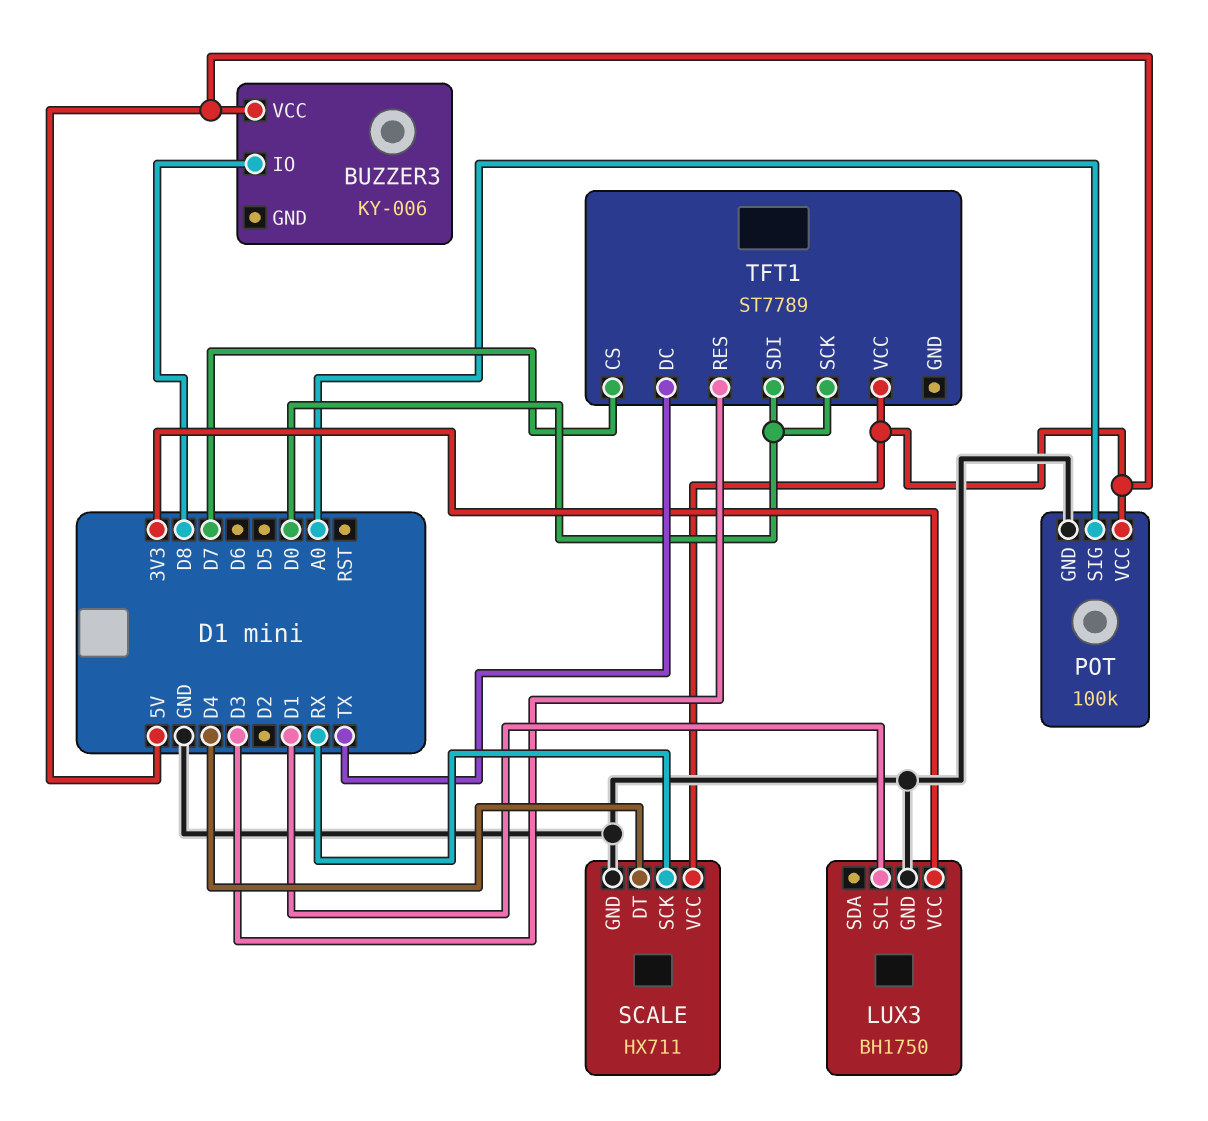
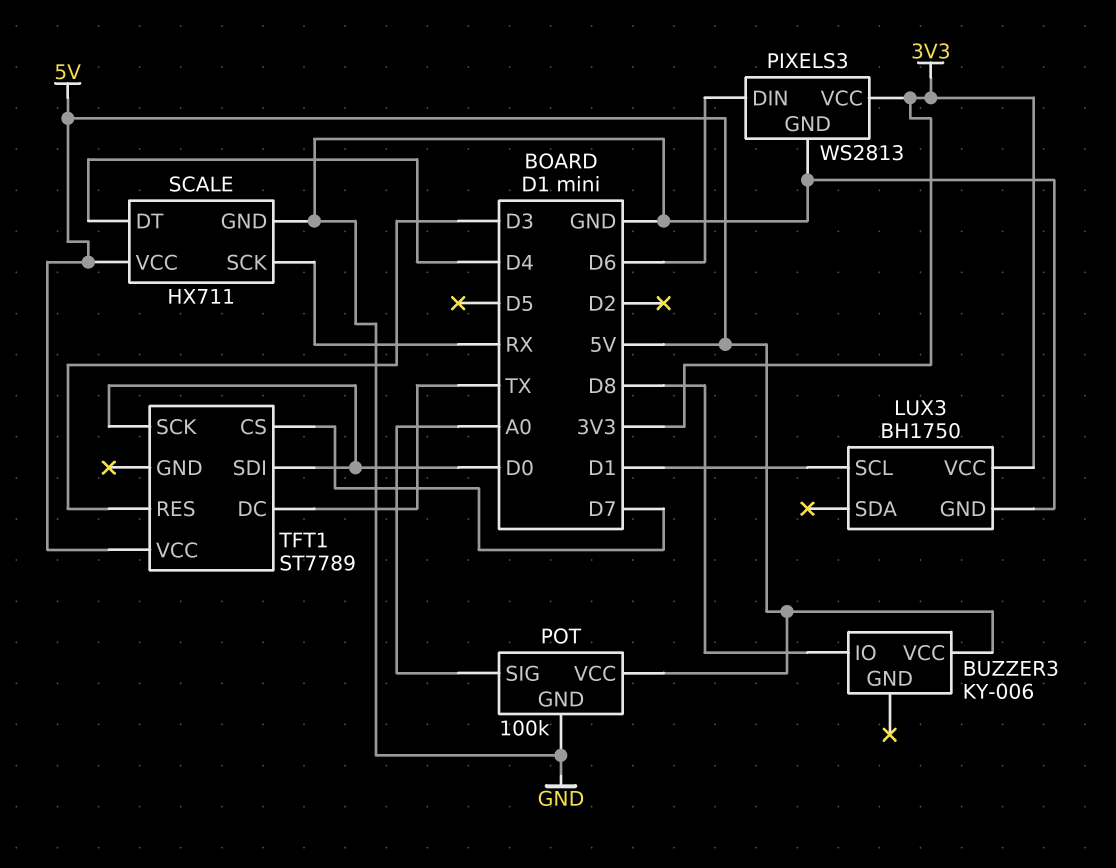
PIXELS3: none -> WS2813
PIXELS3 pin DIN: none -> D6
PIXELS3 pin GND: none -> GND
PIXELS3 pin VCC: none -> 3V3

